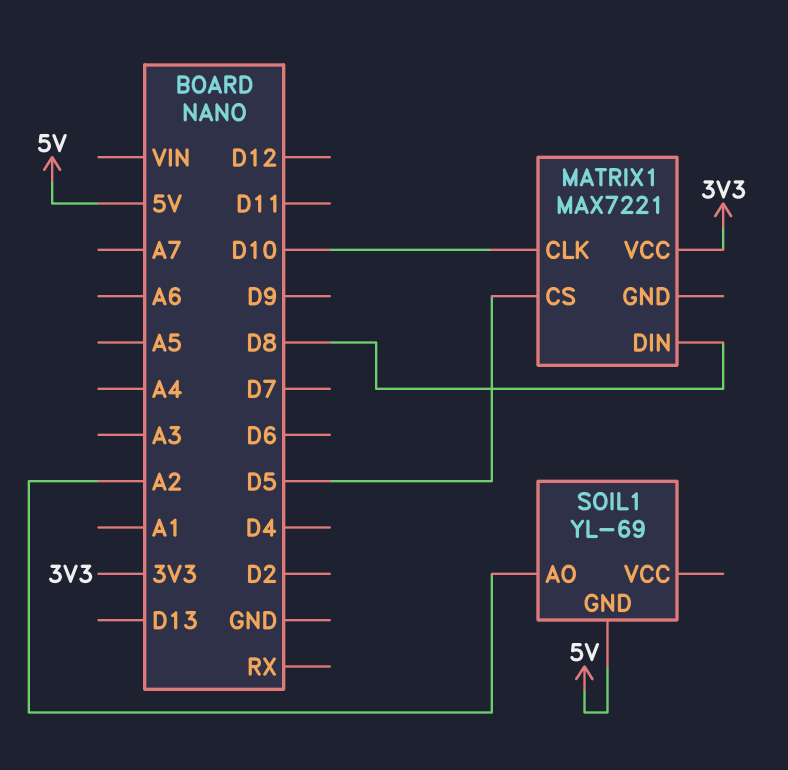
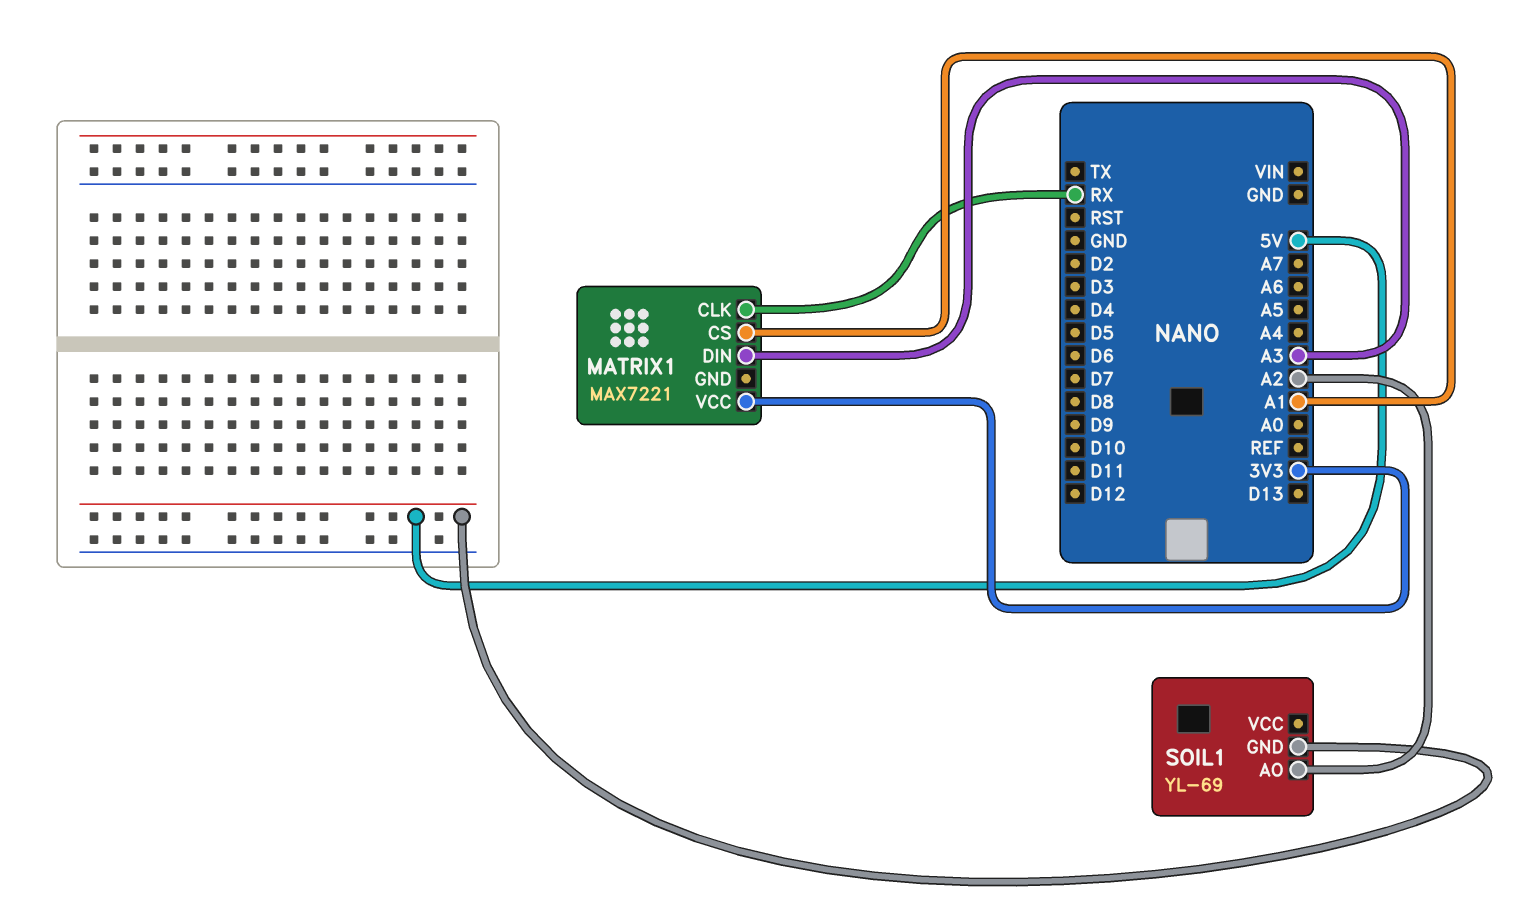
MATRIX1 pin CLK: D10 -> RX
MATRIX1 pin CS: D5 -> A1
MATRIX1 pin DIN: D8 -> A3

